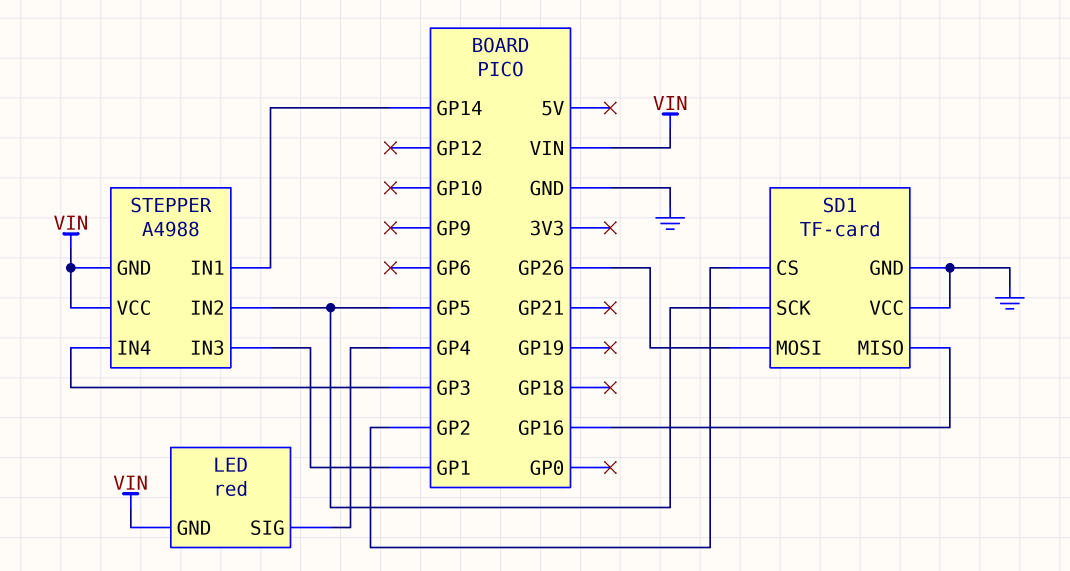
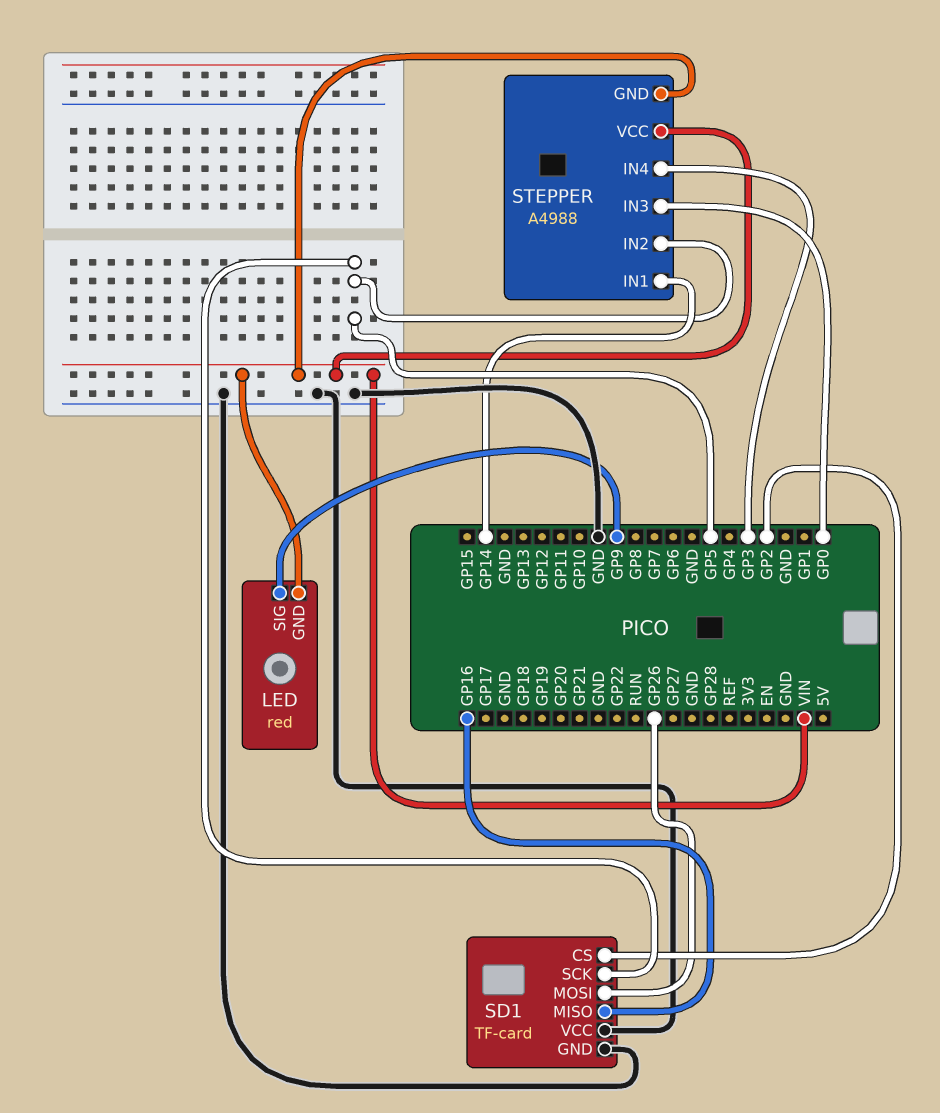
LED pin SIG: GP4 -> GP9
STEPPER pin IN3: GP1 -> GP0

